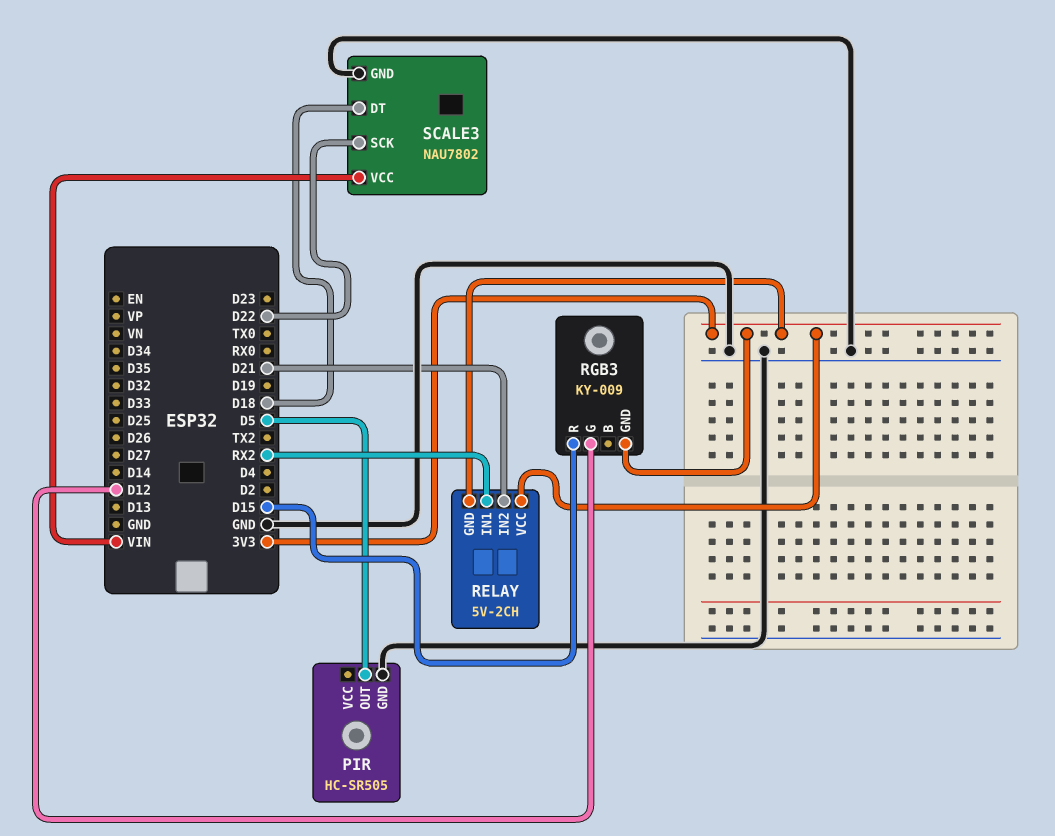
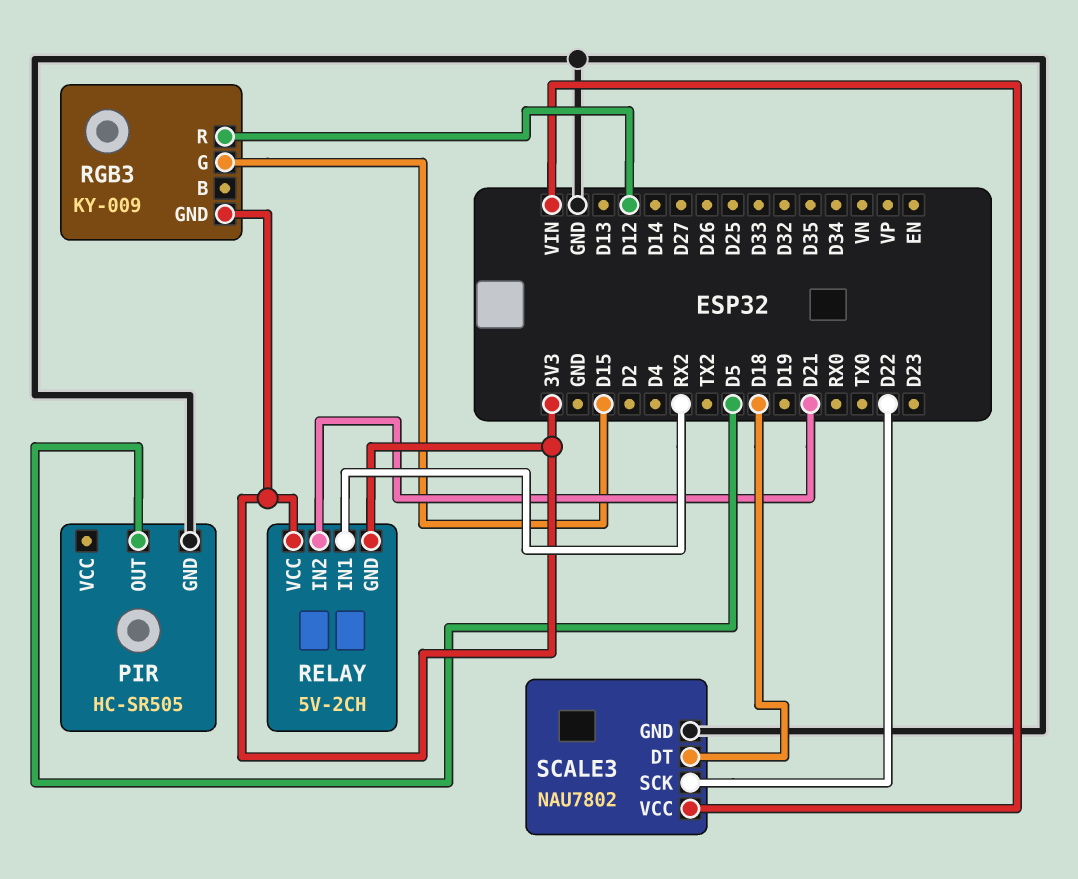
RGB3 pin G: D12 -> D15
RGB3 pin R: D15 -> D12

